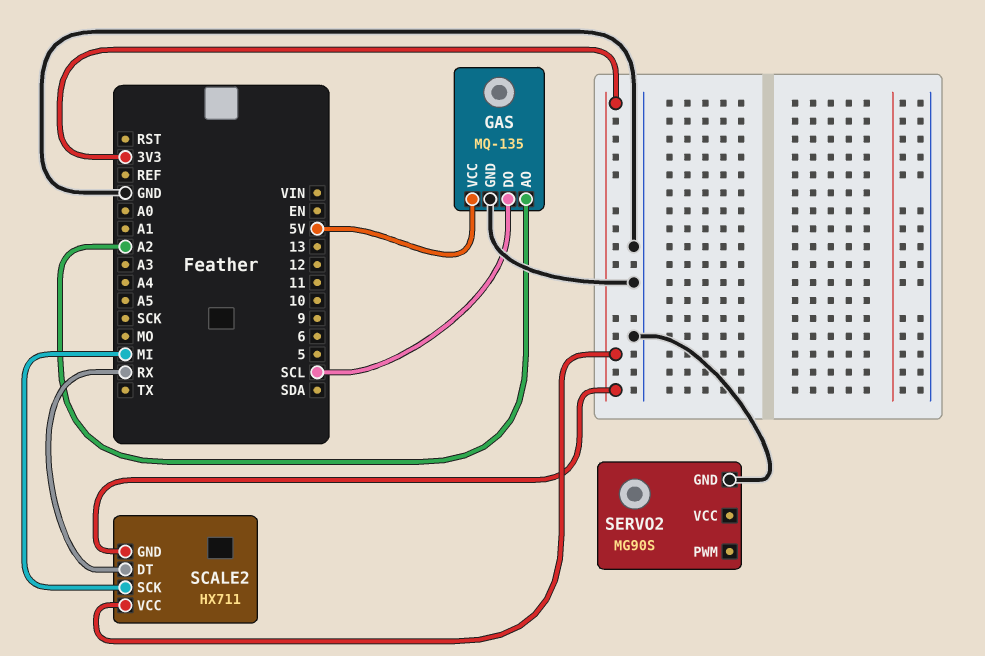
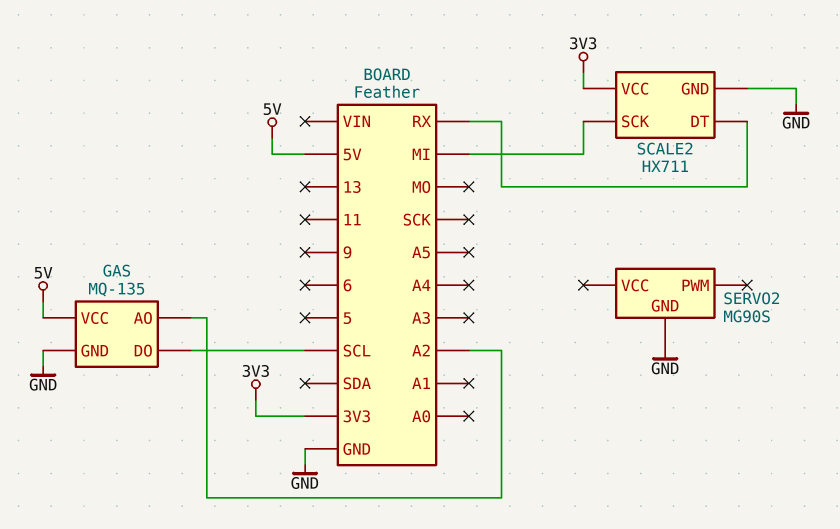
SCALE2 pin GND: 3V3 -> GND

